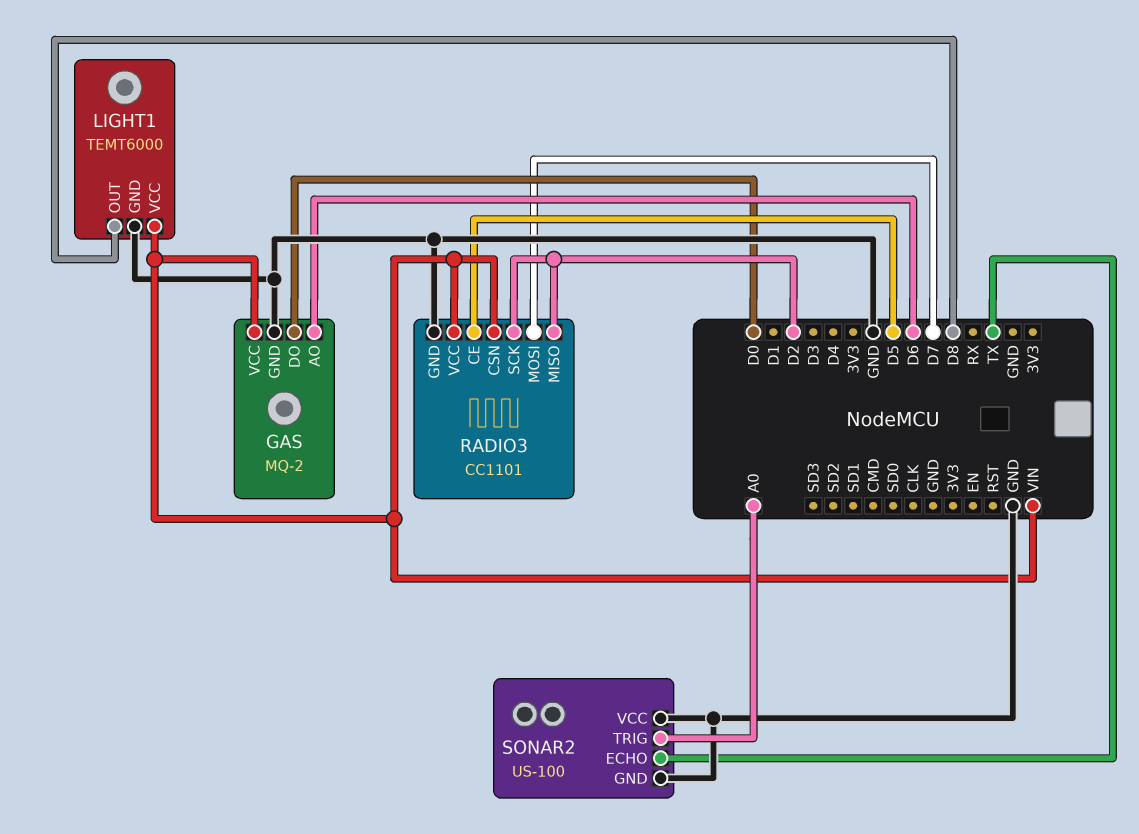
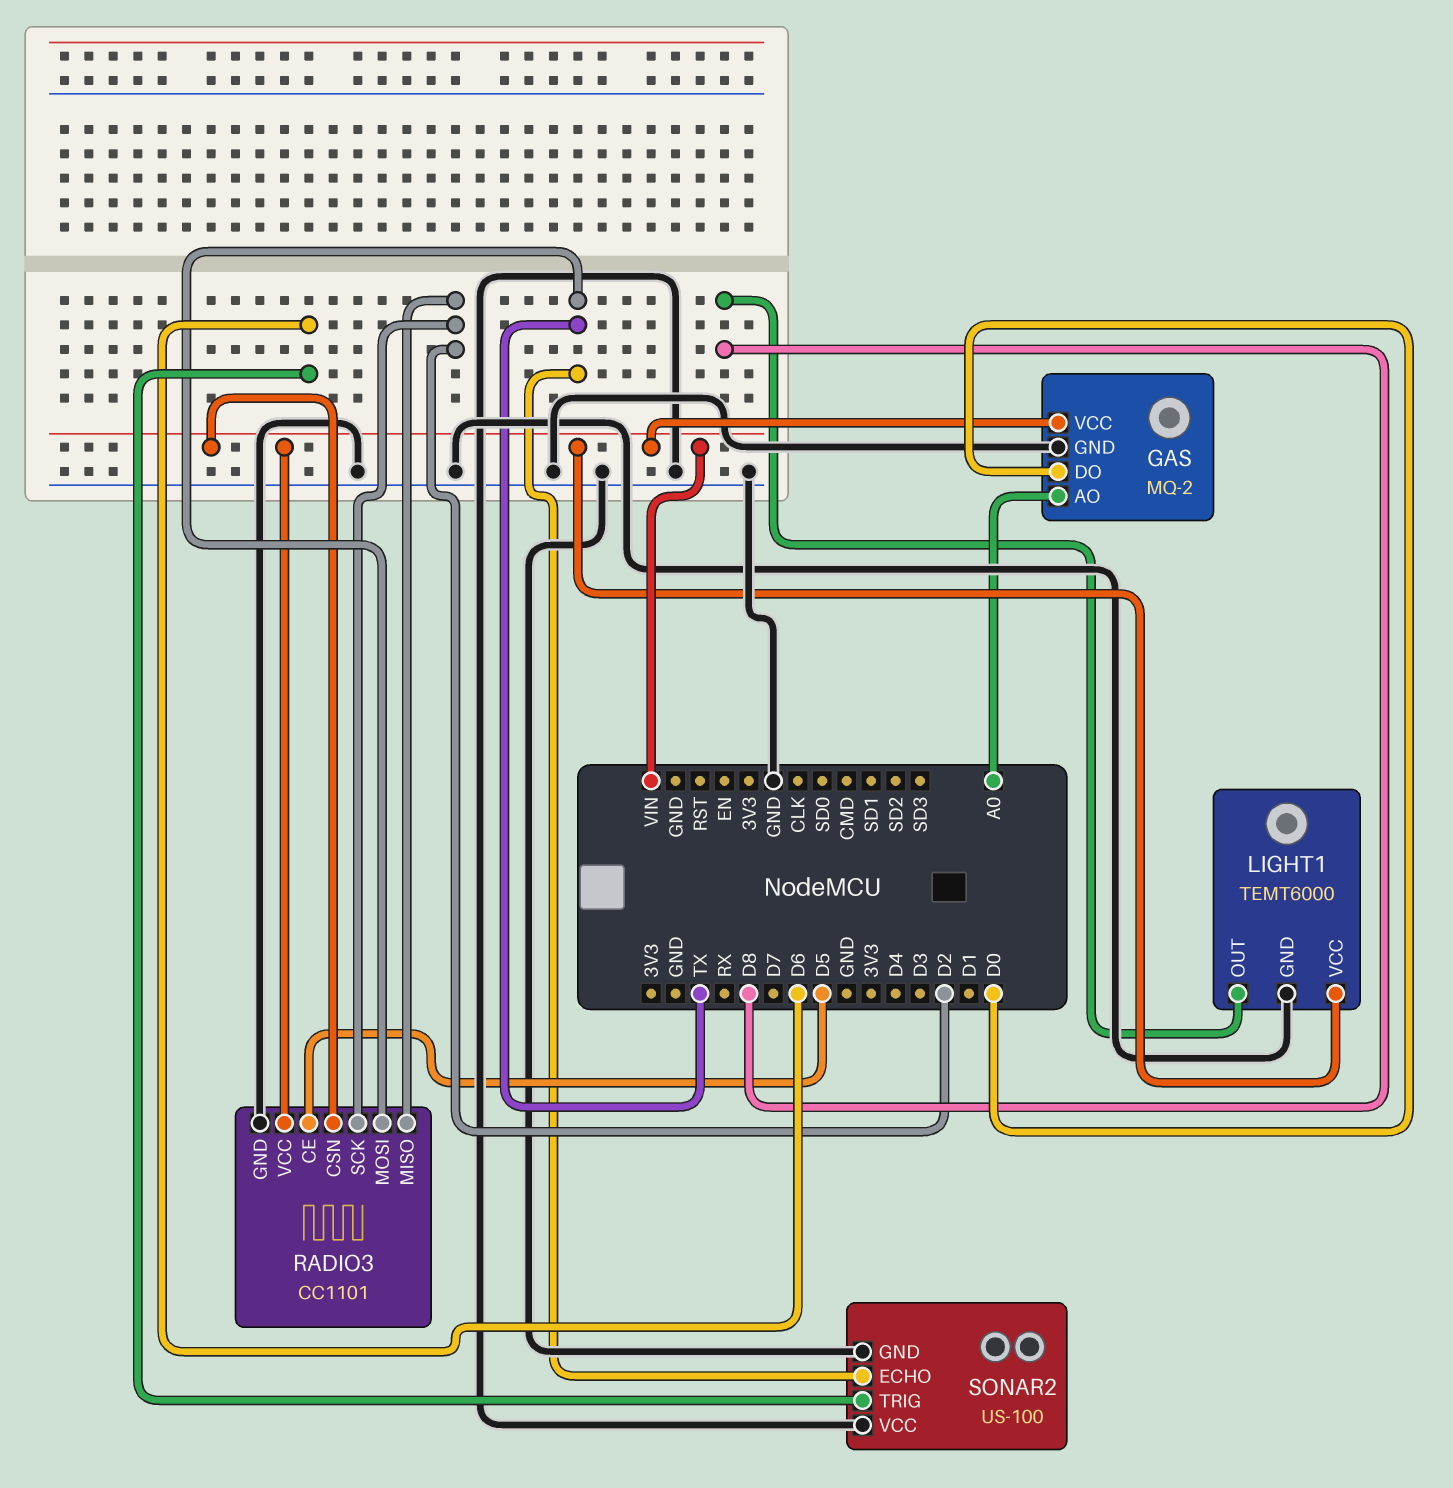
GAS pin AO: D6 -> A0
RADIO3 pin MOSI: D7 -> TX
SONAR2 pin TRIG: A0 -> D6

